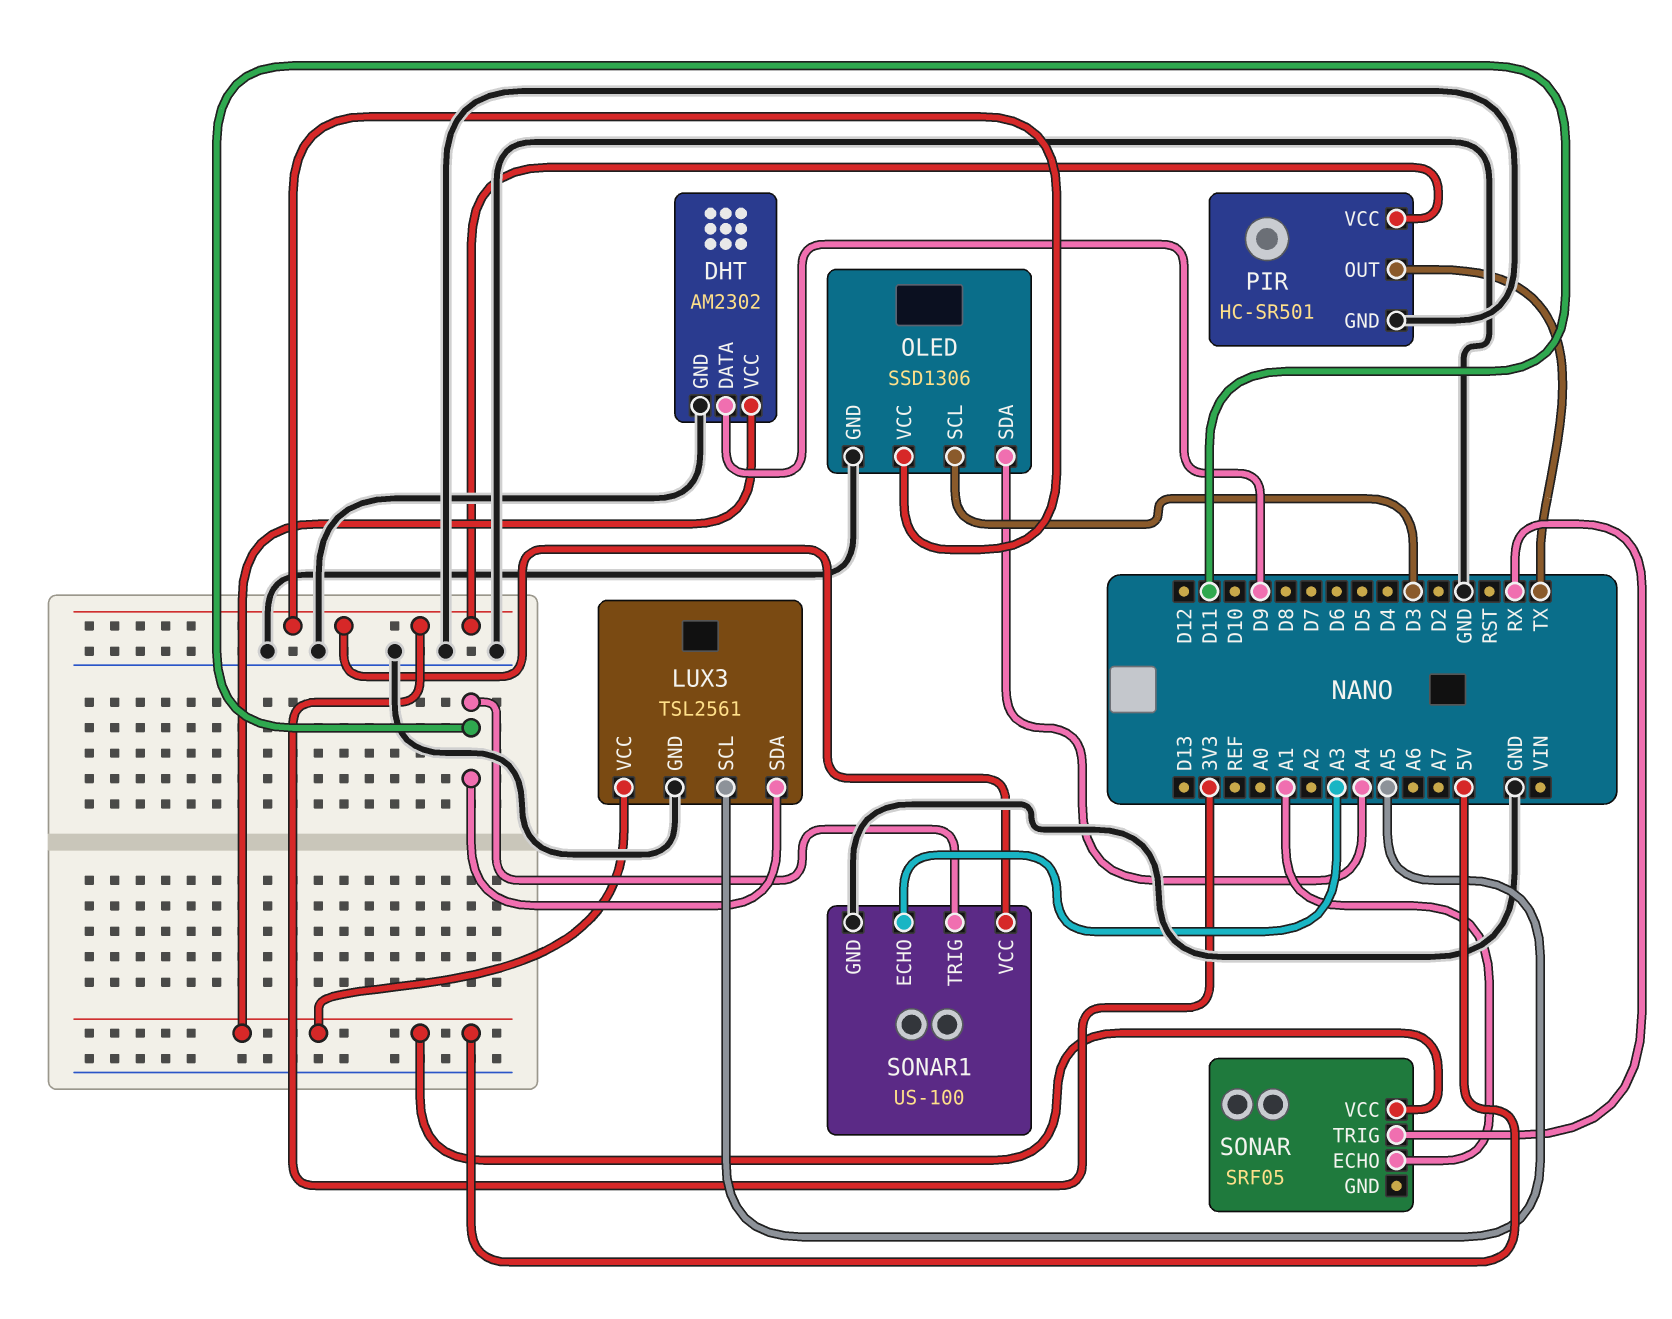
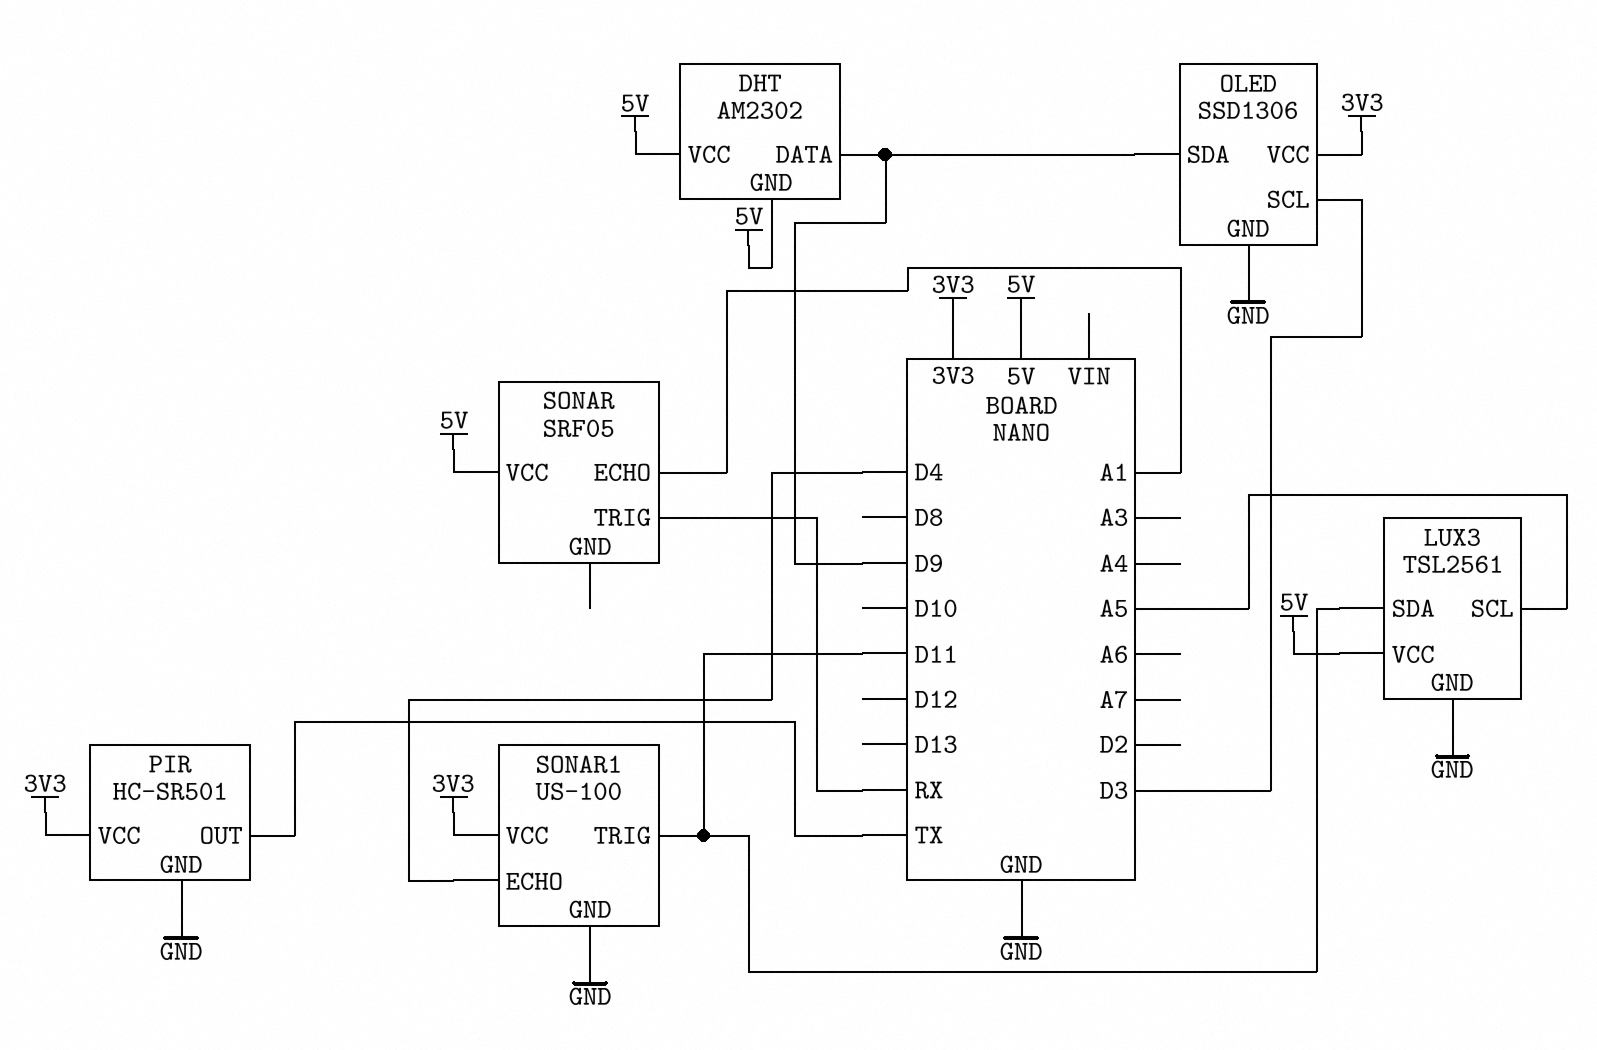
DHT pin GND: GND -> 5V
OLED pin SDA: A4 -> D9
SONAR1 pin ECHO: A3 -> D4

